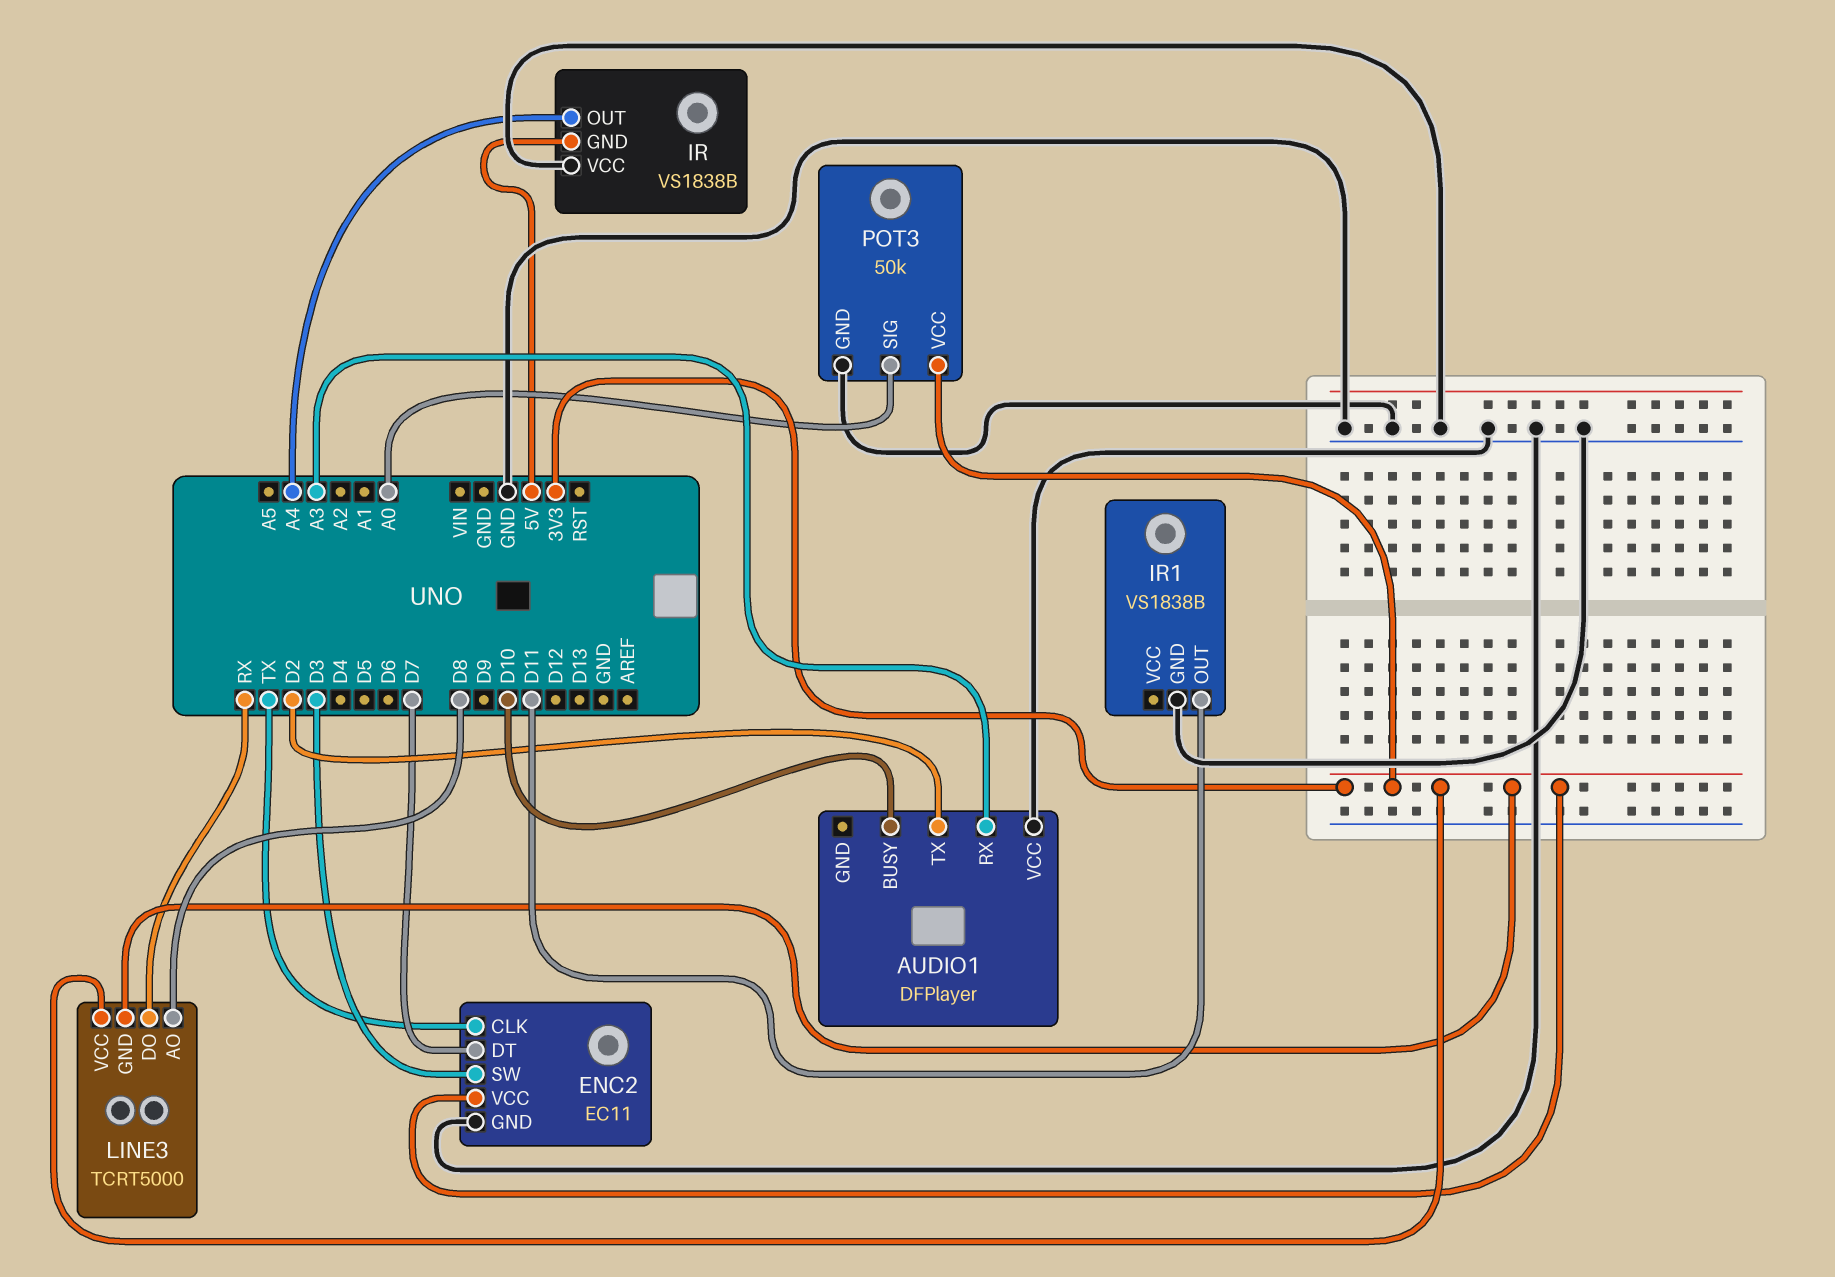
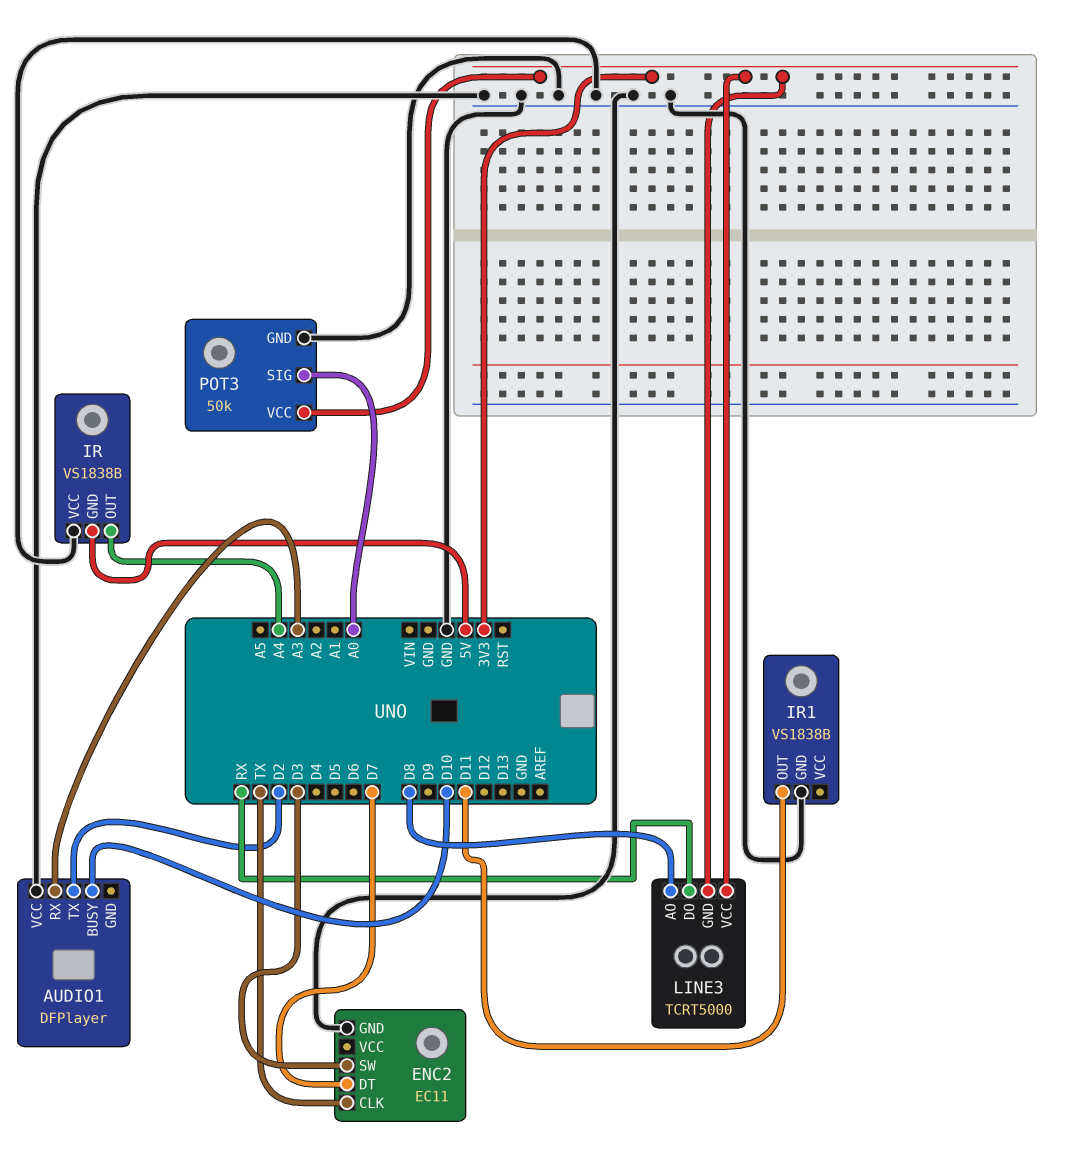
ENC2 pin VCC: 3V3 -> none

